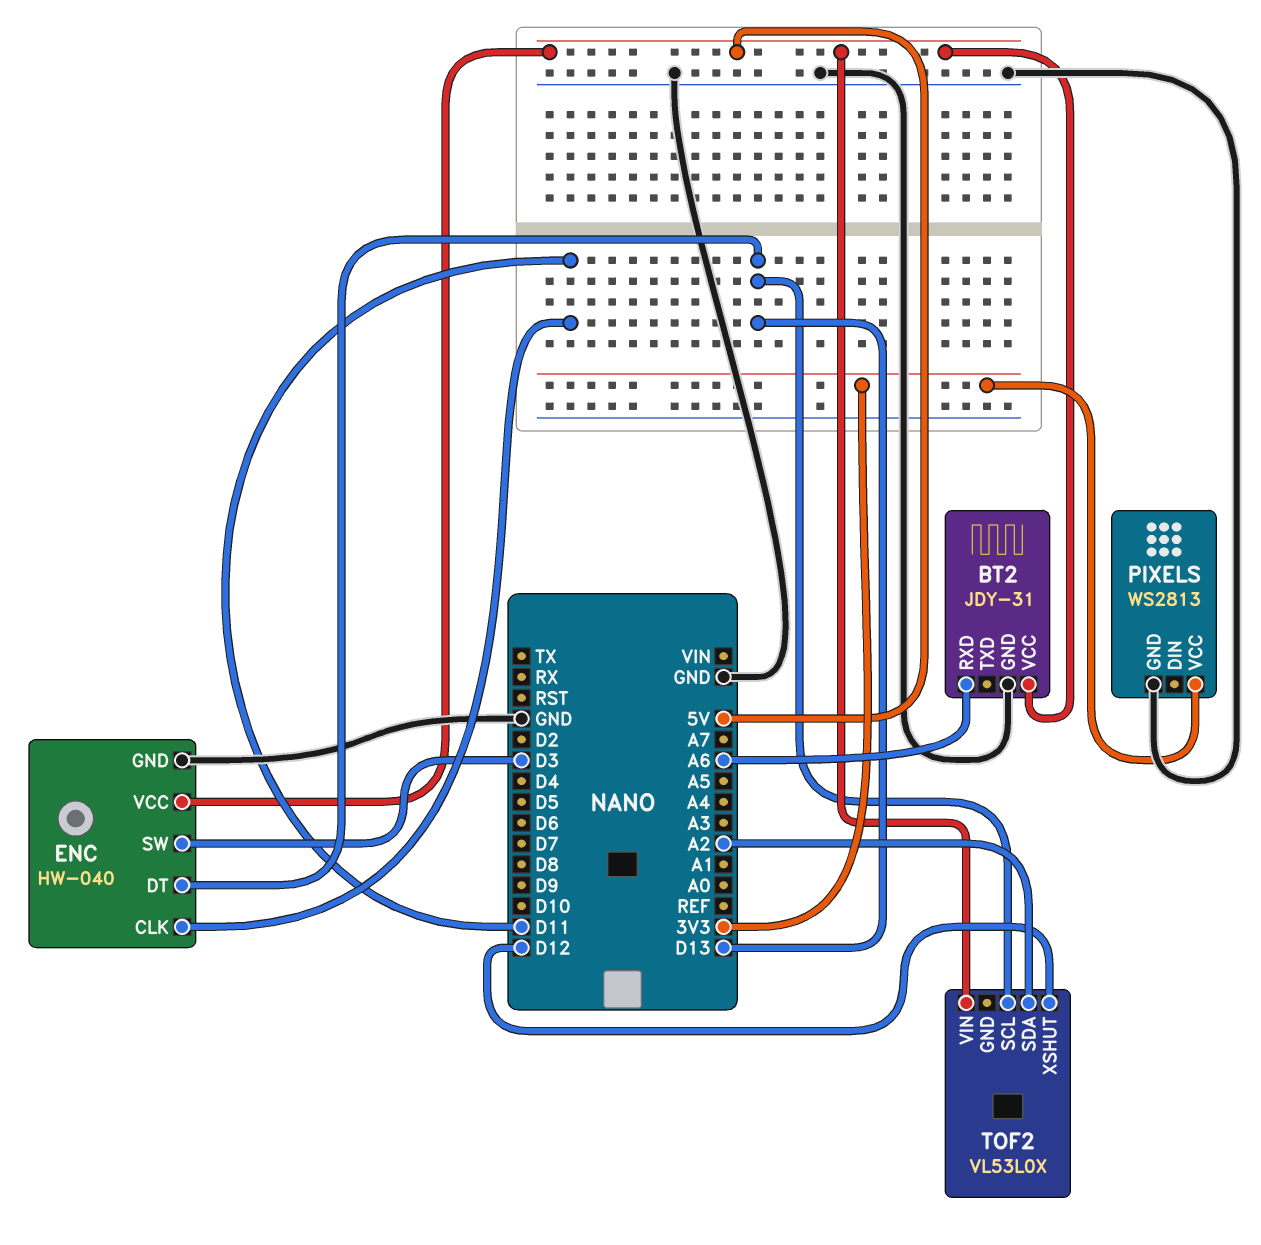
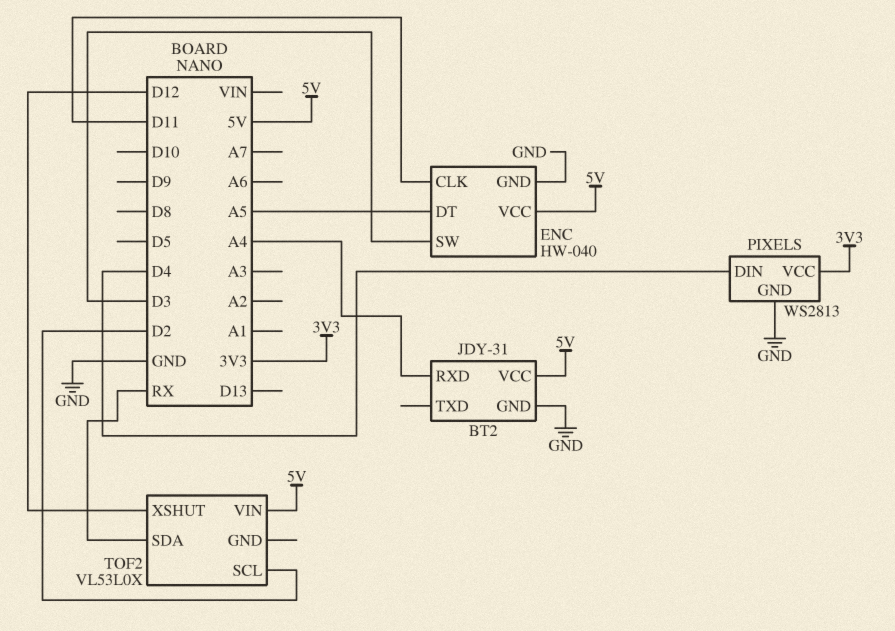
BT2 pin RXD: A6 -> A4
ENC pin DT: D13 -> A5
PIXELS pin DIN: none -> D4
TOF2 pin SCL: D13 -> D2
TOF2 pin SDA: A2 -> RX

